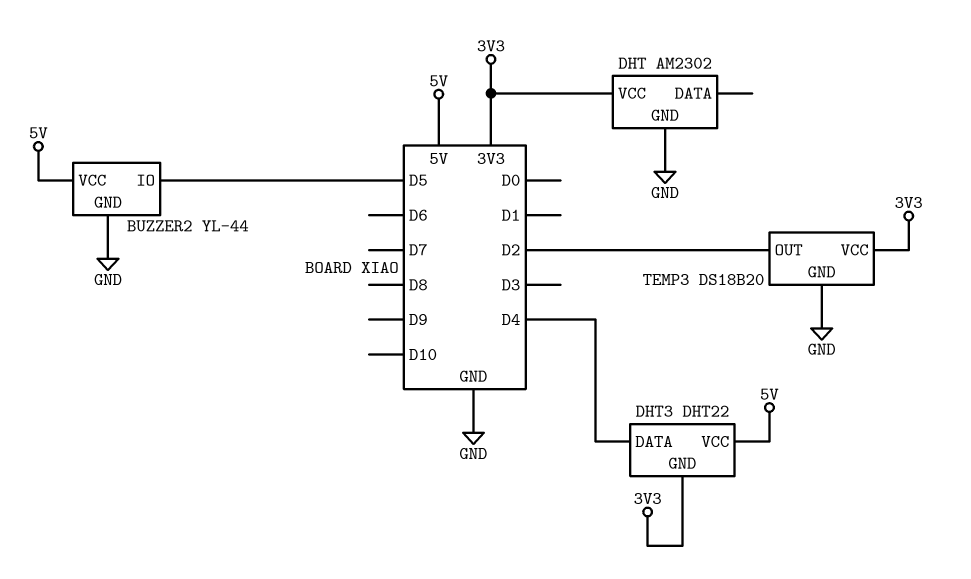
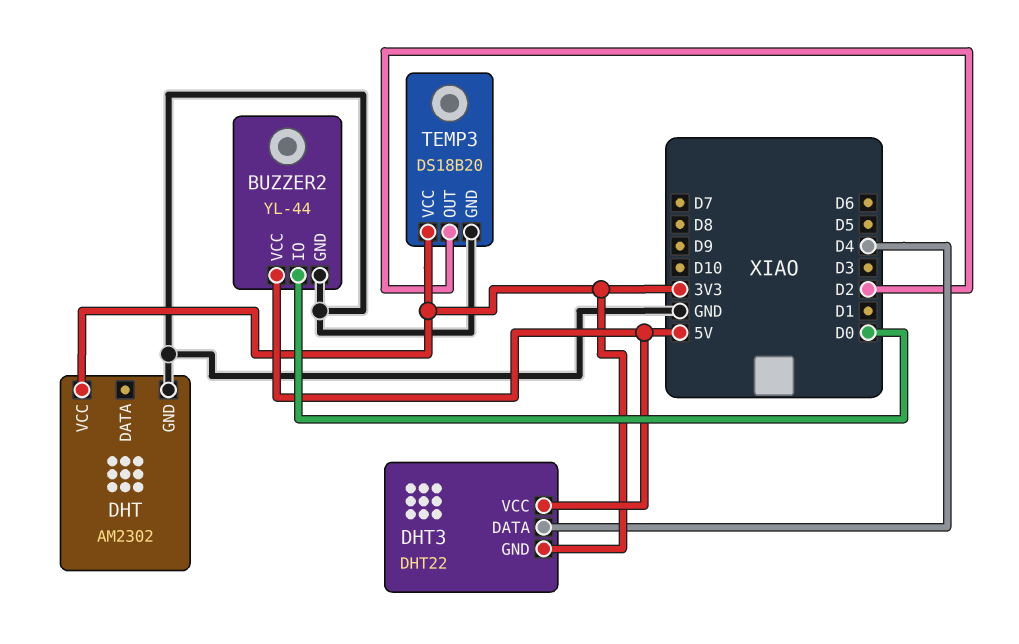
BUZZER2 pin IO: D5 -> D0

